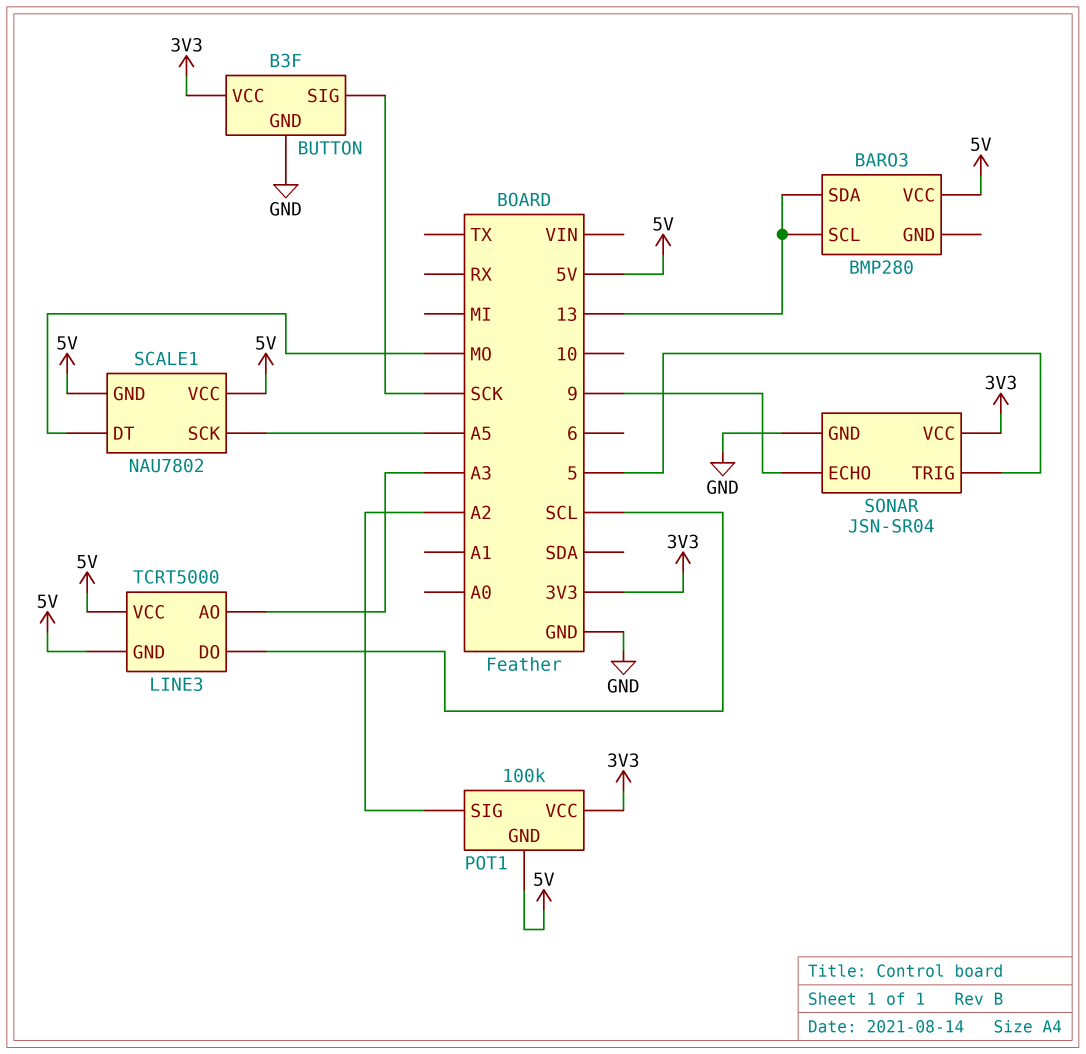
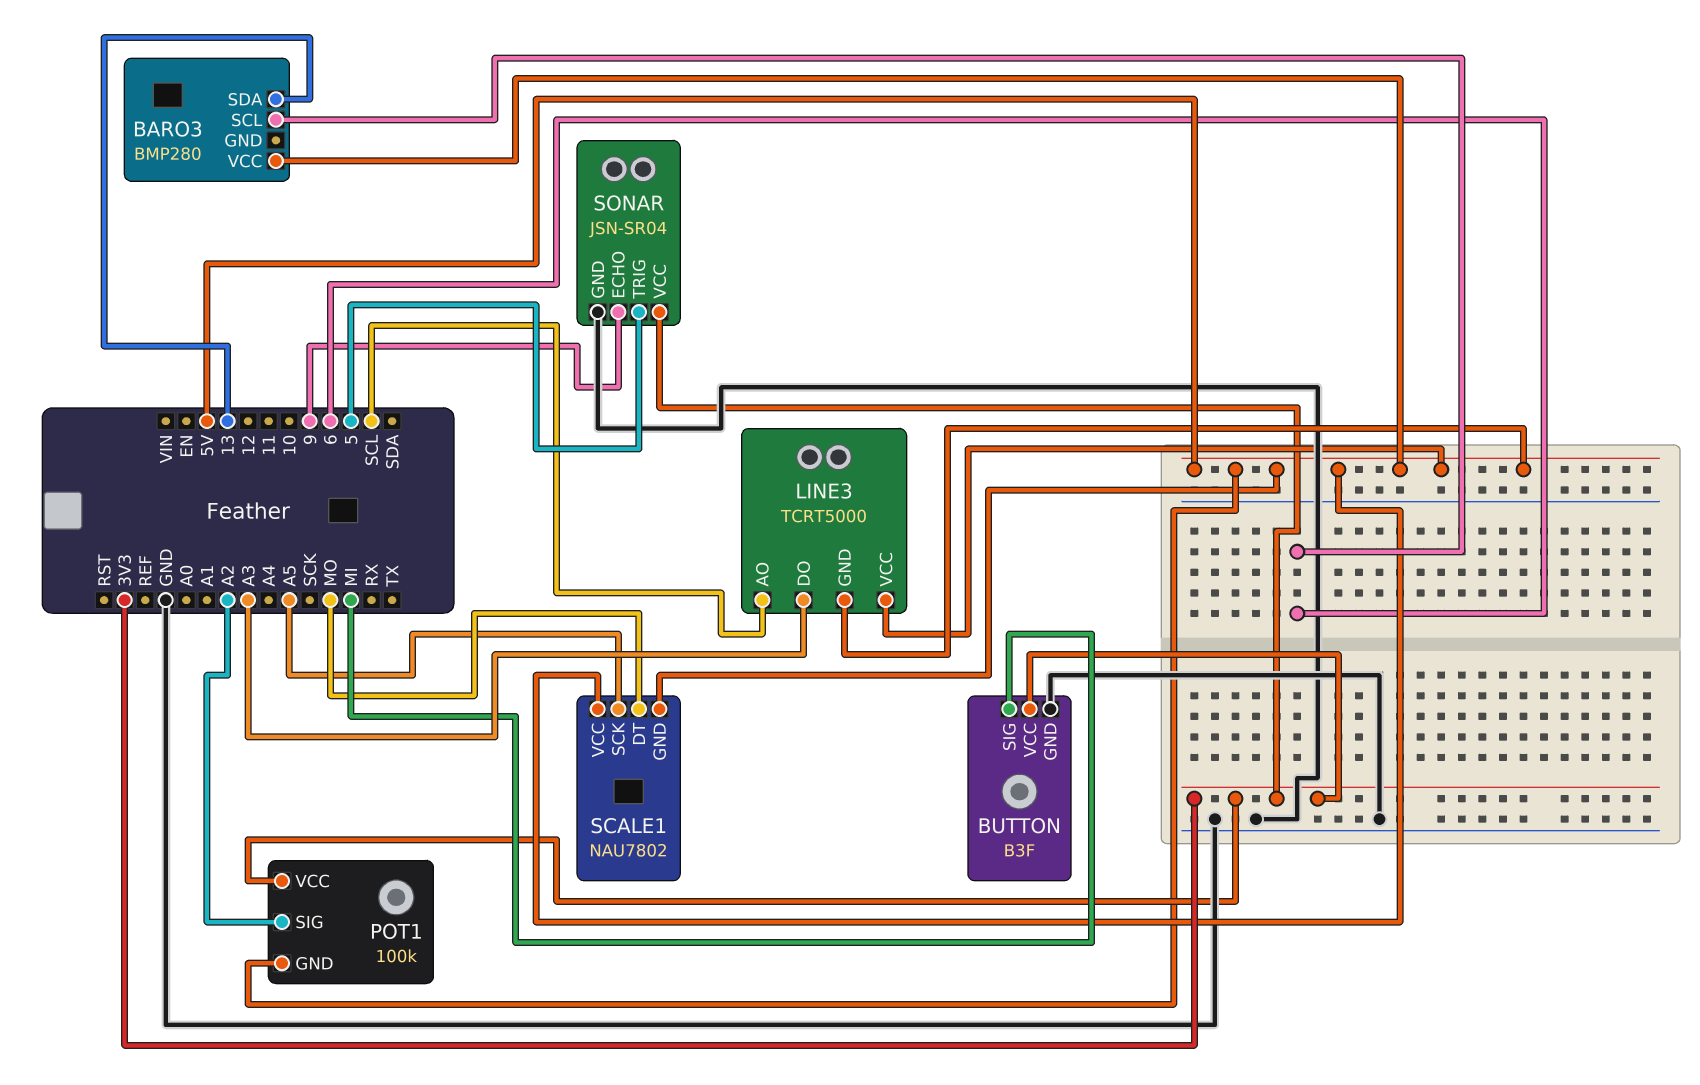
BARO3 pin SCL: 13 -> 6
BUTTON pin SIG: SCK -> MI
LINE3 pin AO: A3 -> SCL
LINE3 pin DO: SCL -> A3

